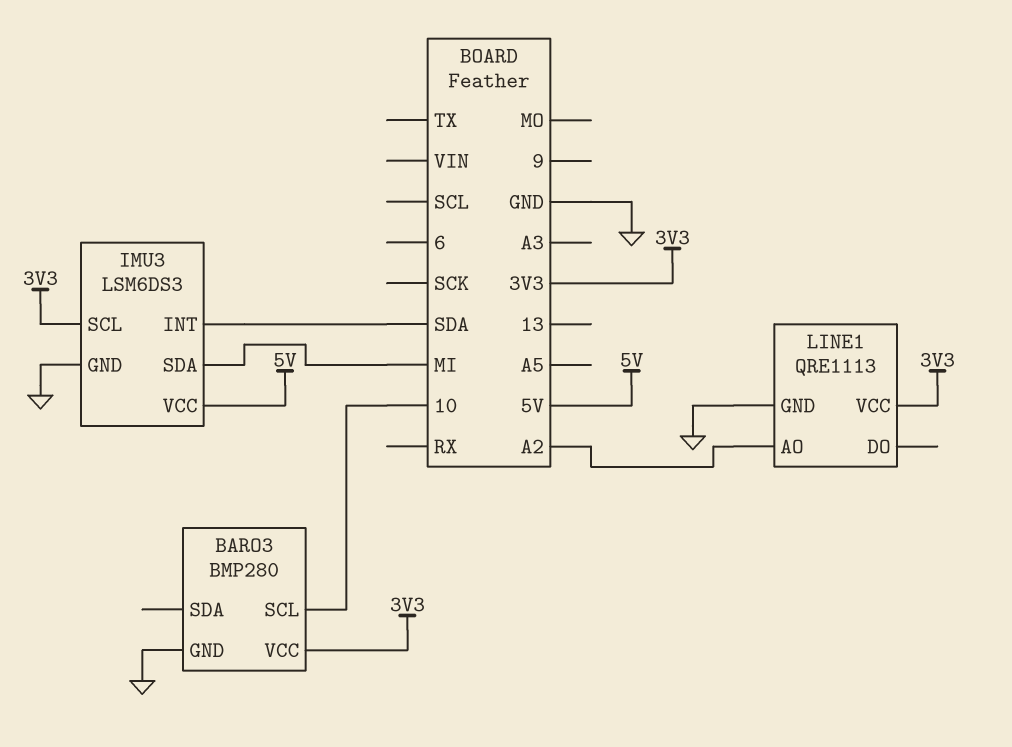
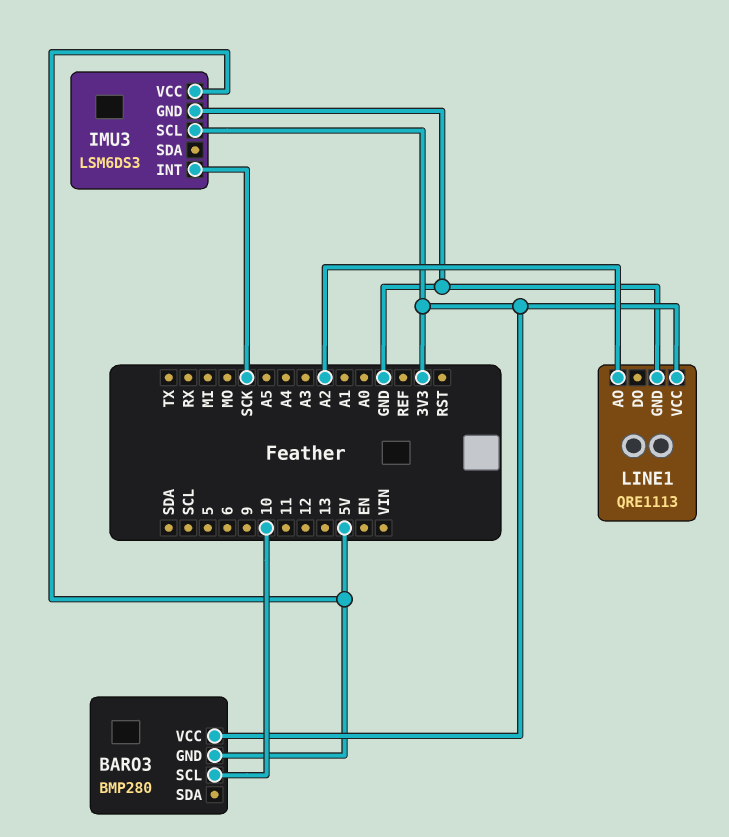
BARO3 pin GND: GND -> 5V
IMU3 pin INT: SDA -> SCK
IMU3 pin SDA: MI -> none

